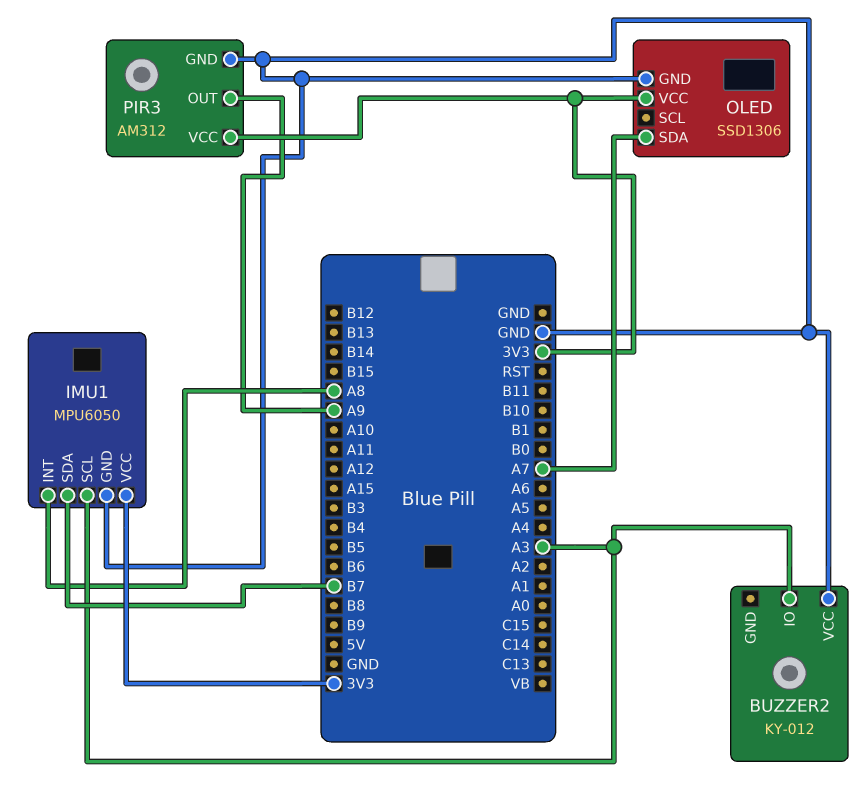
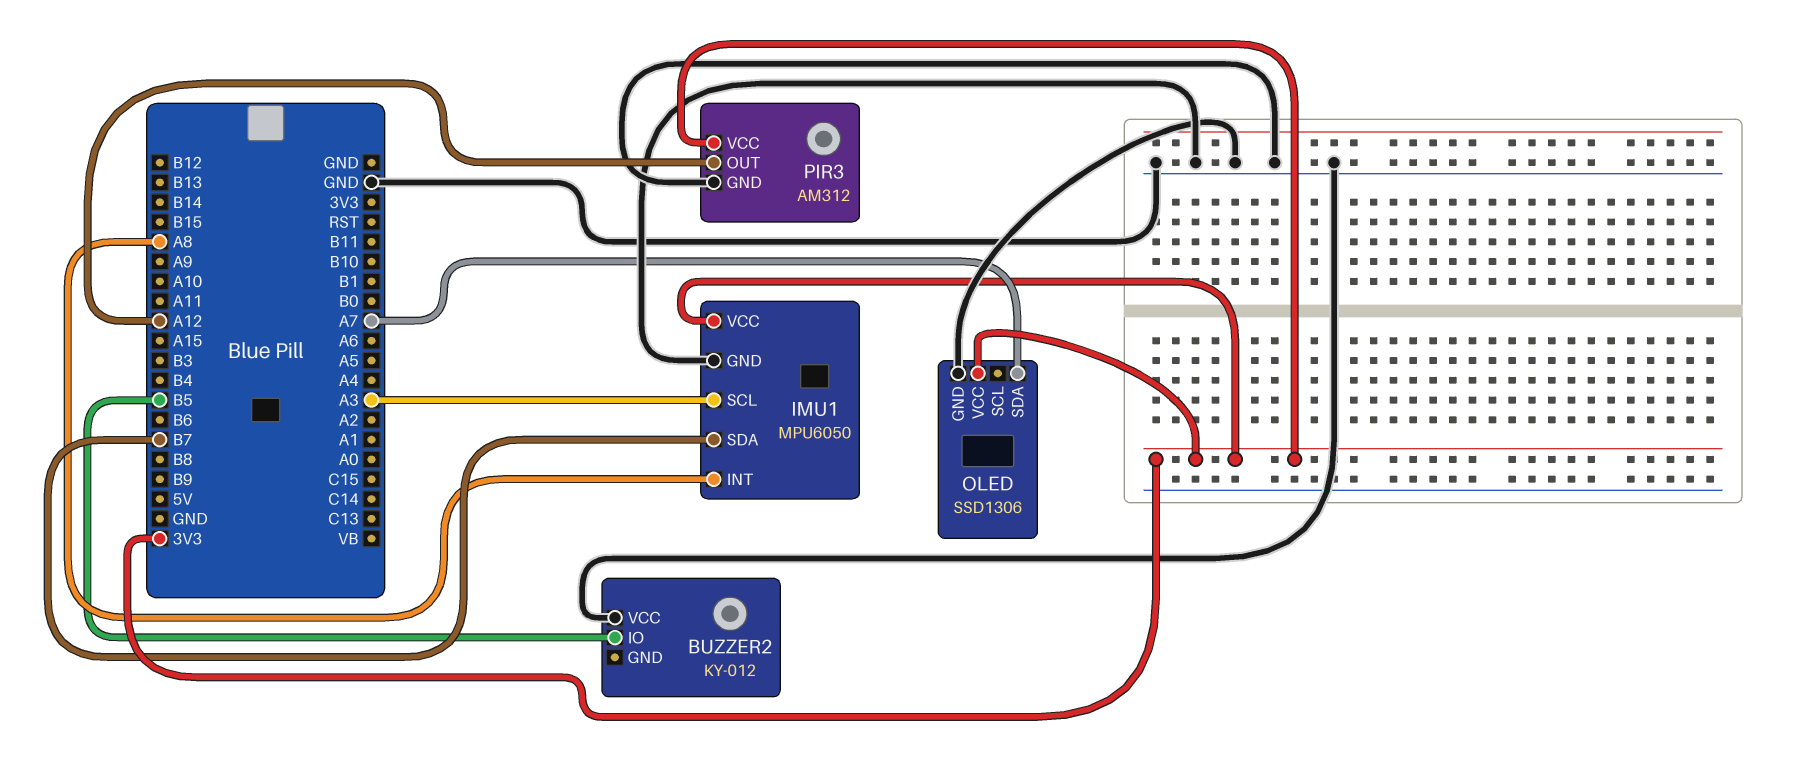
BUZZER2 pin IO: A3 -> B5
PIR3 pin OUT: A9 -> A12

